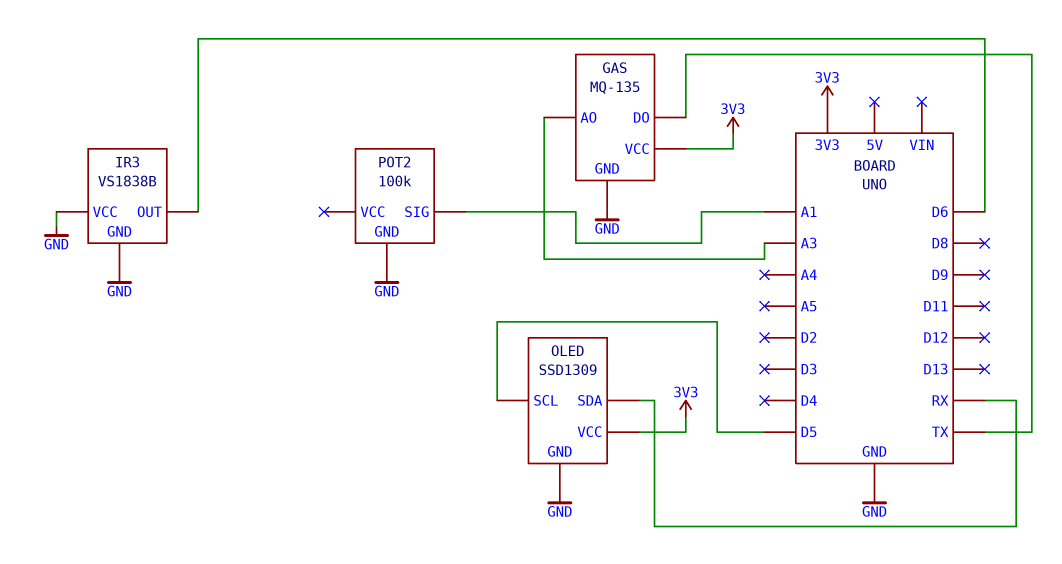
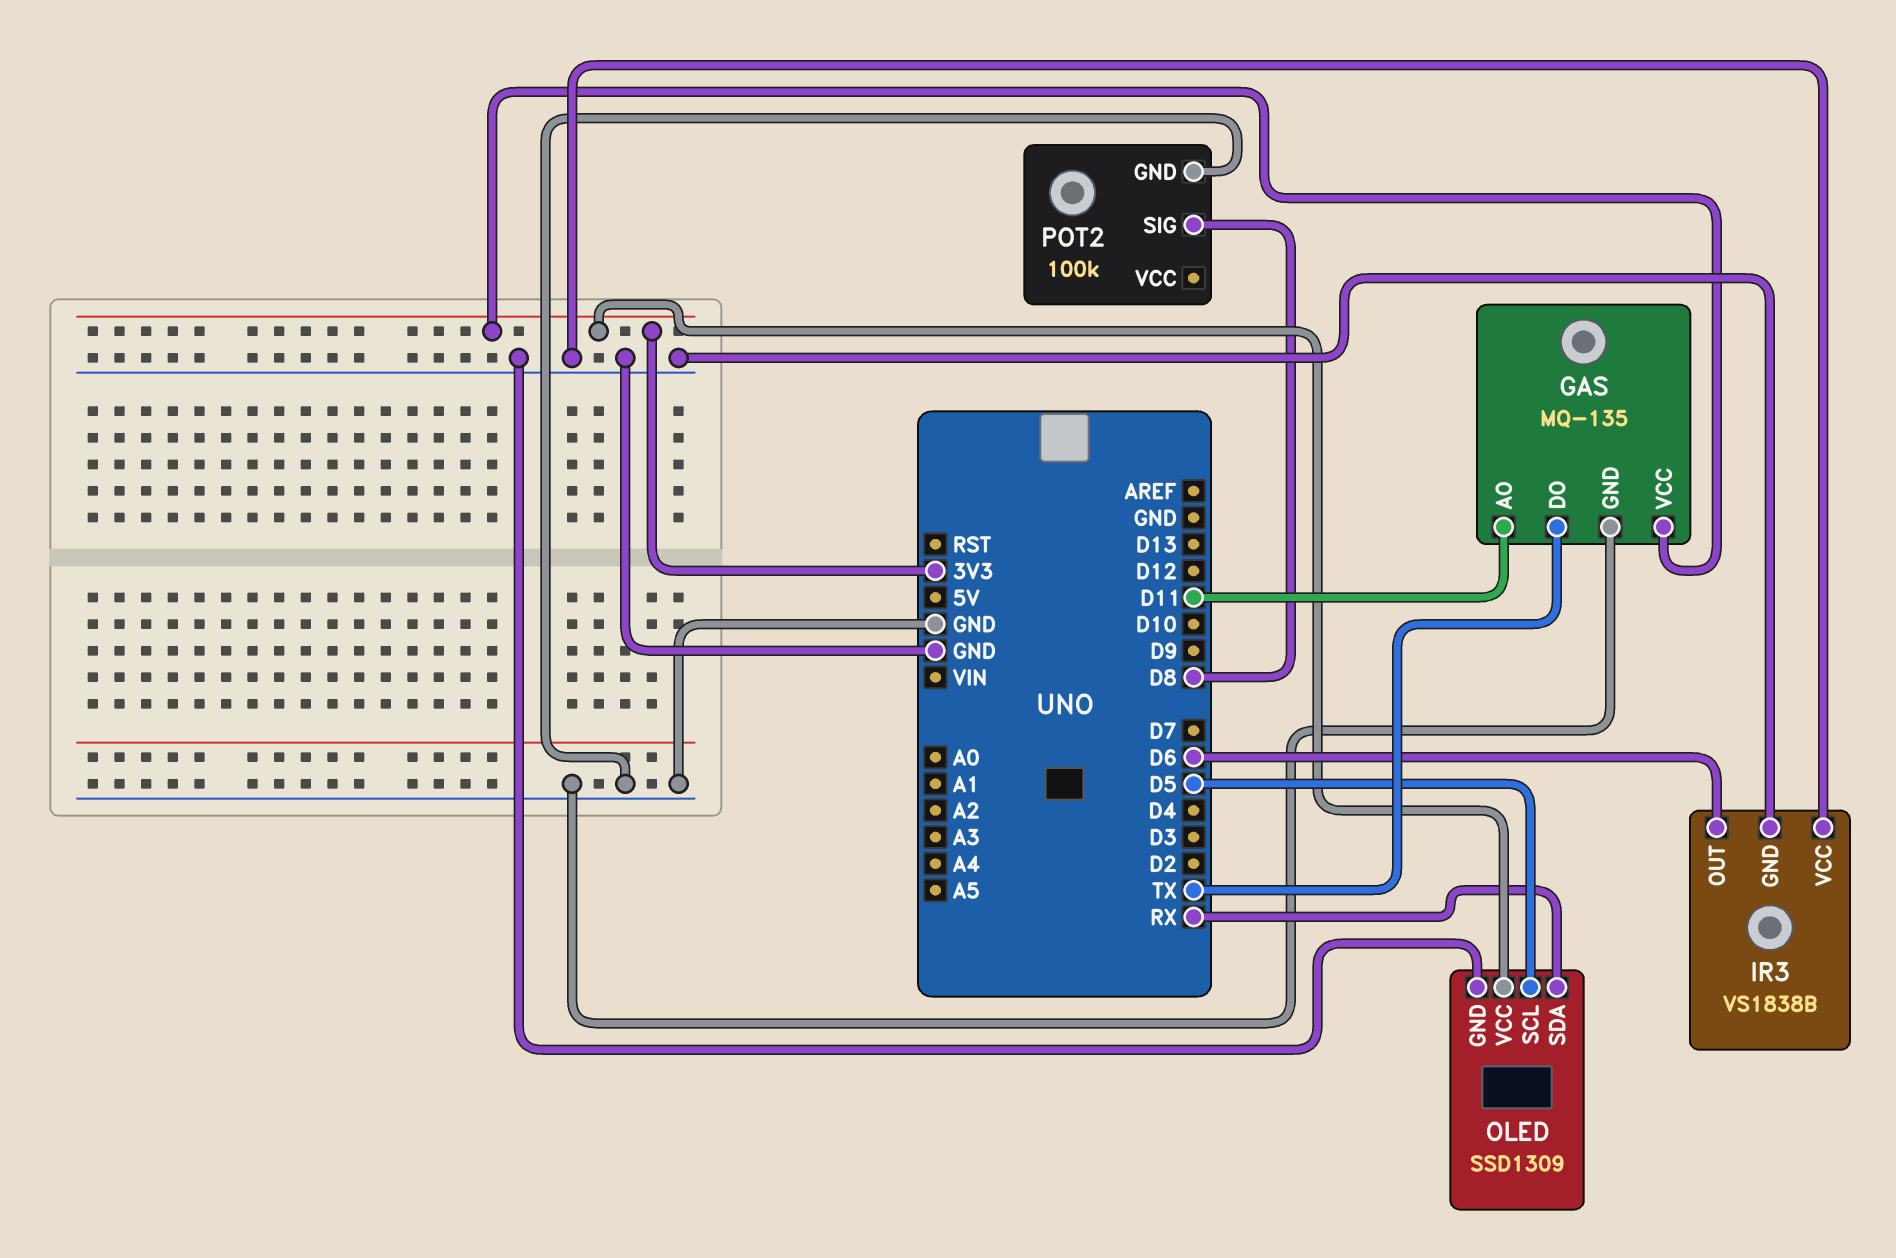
GAS pin AO: A3 -> D11
POT2 pin SIG: A1 -> D8

